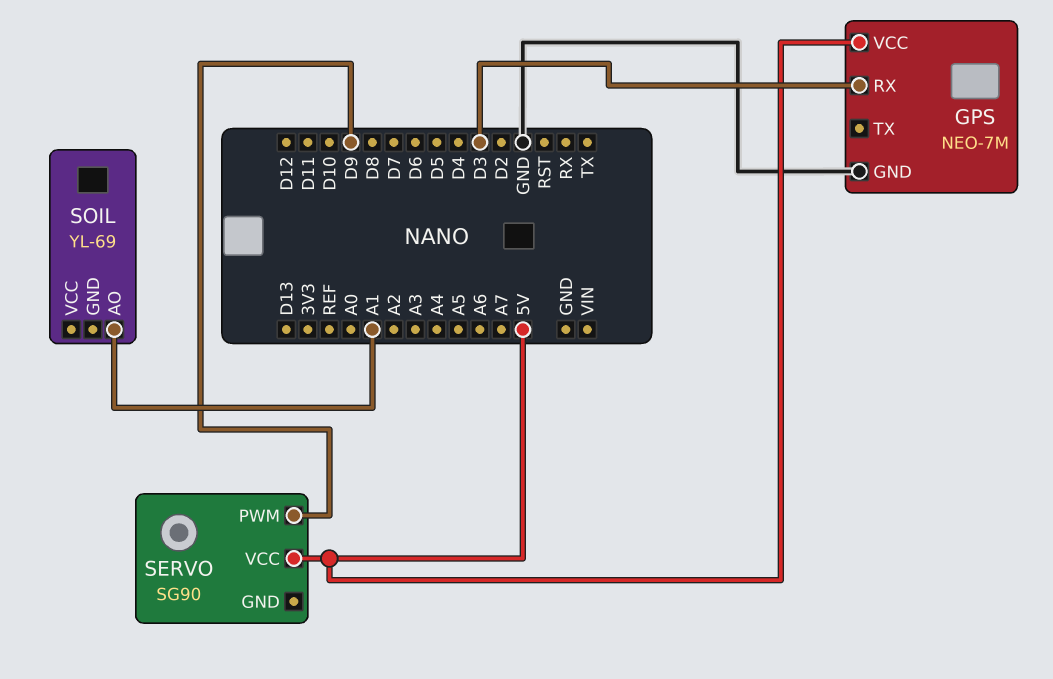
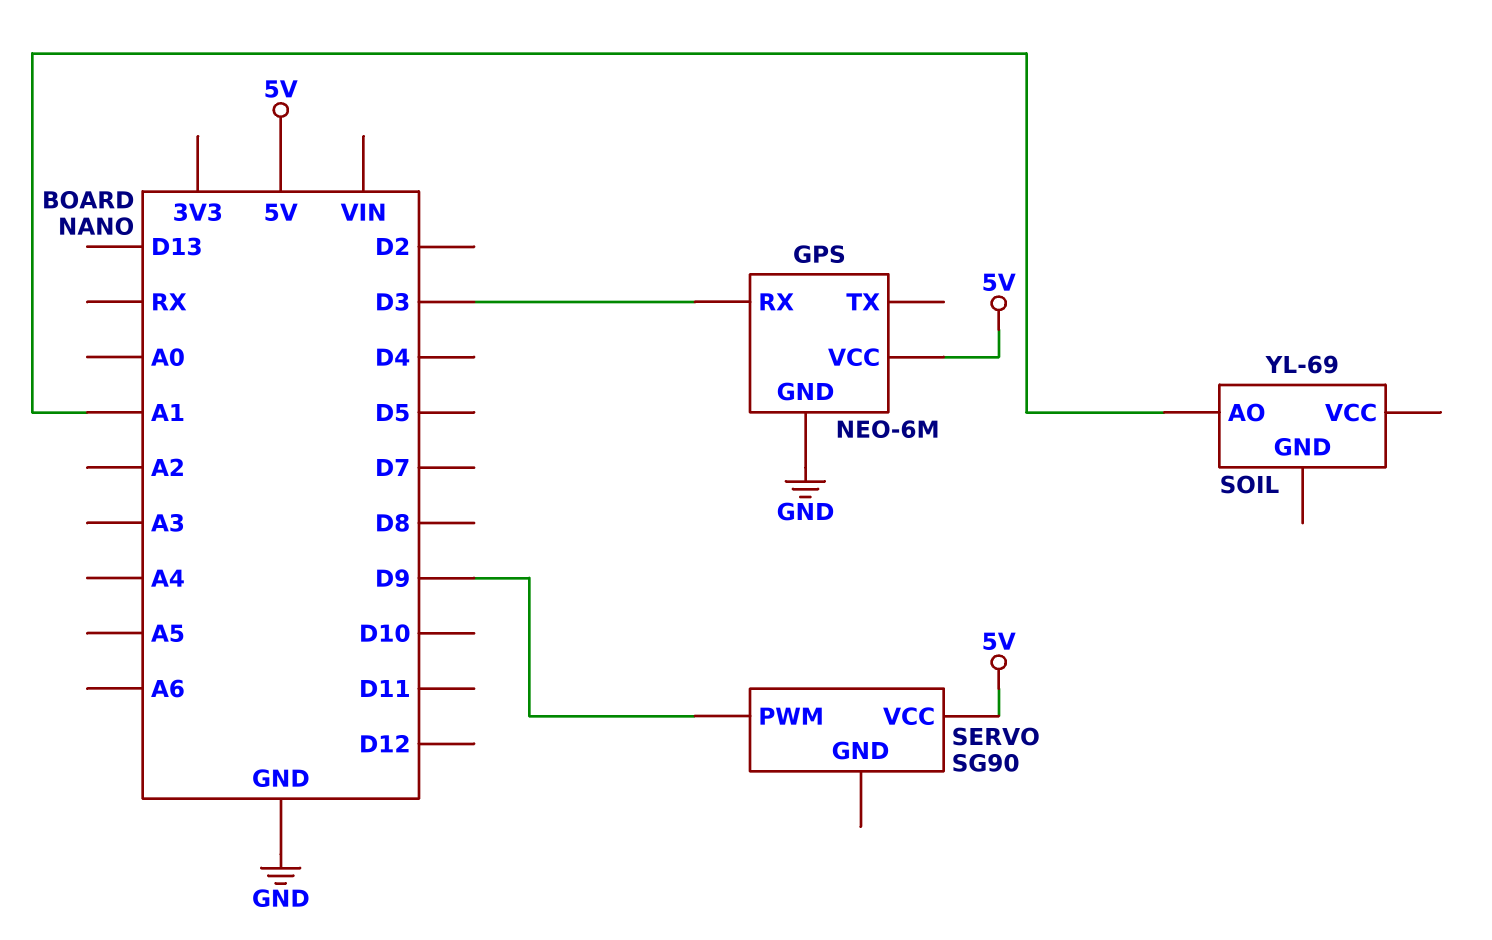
GPS: NEO-7M -> NEO-6M

